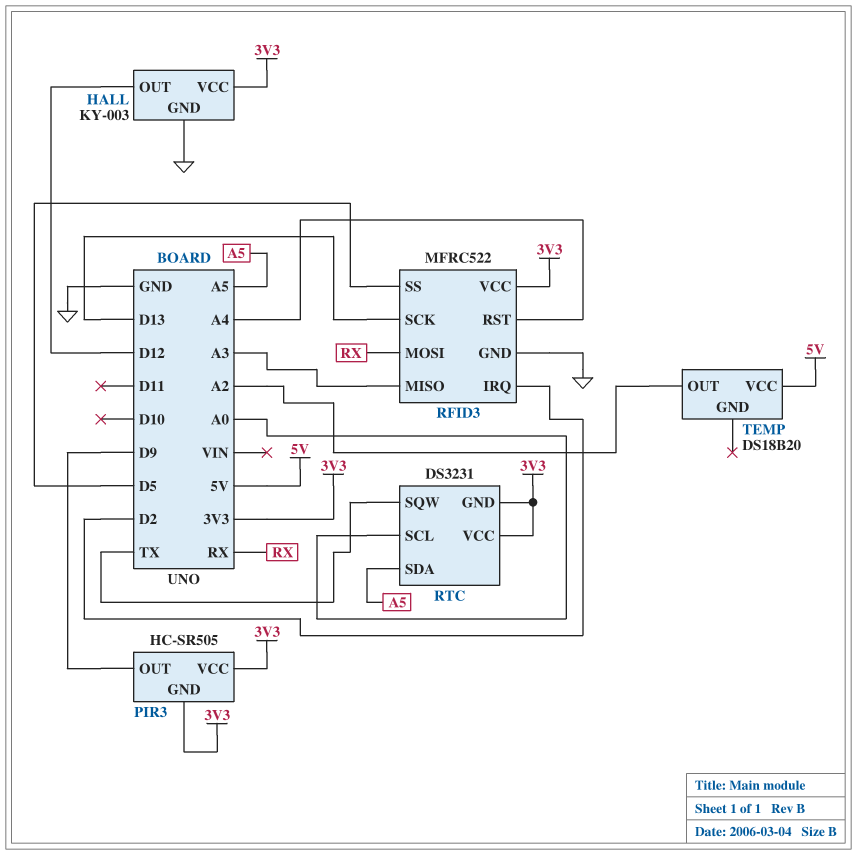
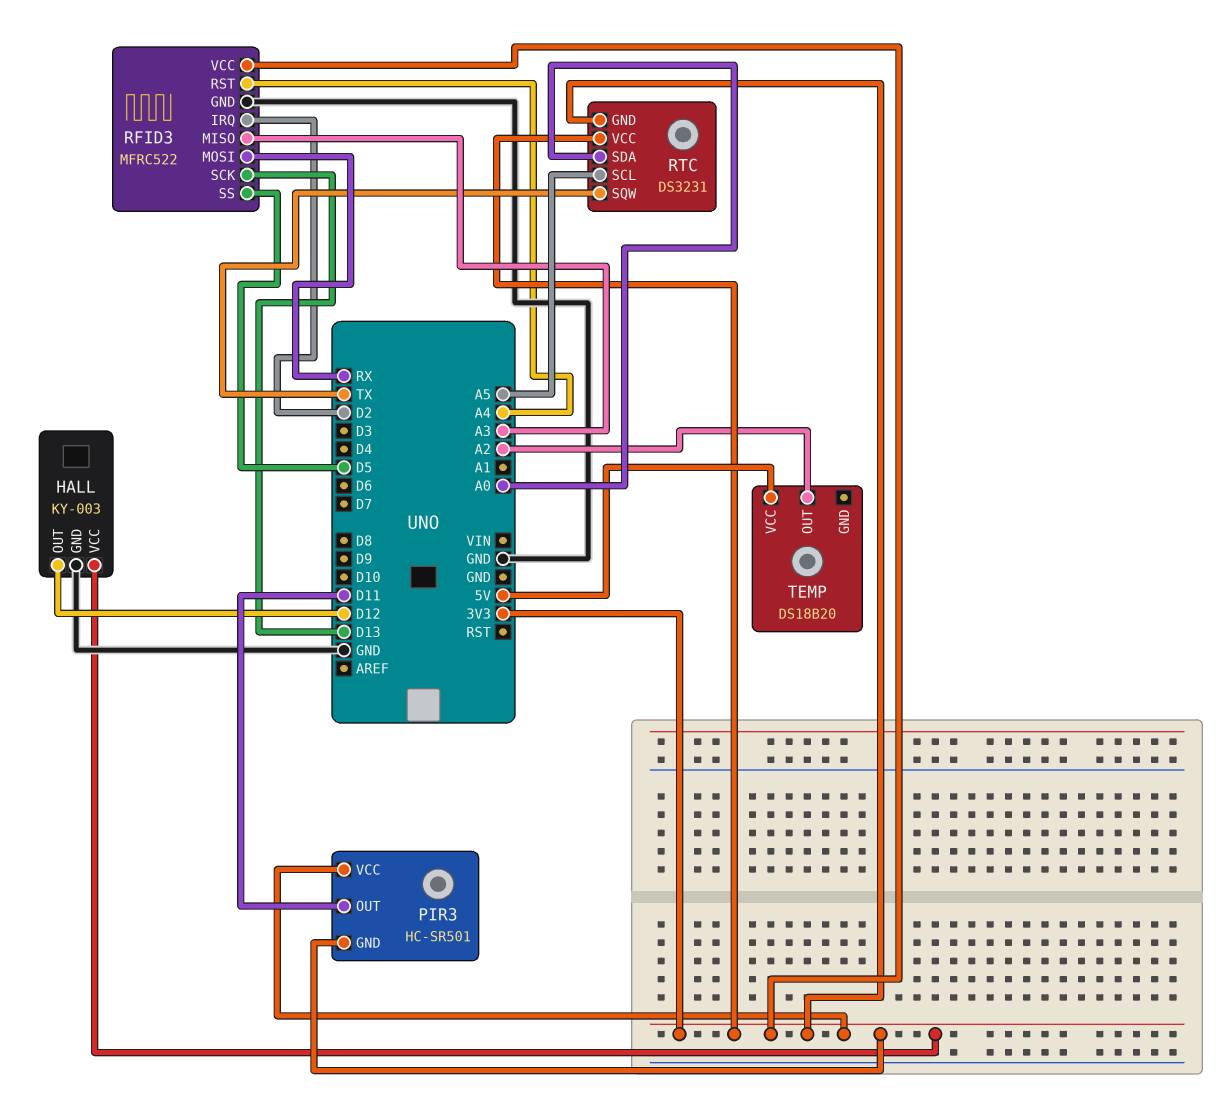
PIR3: HC-SR505 -> HC-SR501
PIR3 pin OUT: D9 -> D11
RTC pin SCL: A0 -> A5
RTC pin SDA: A5 -> A0

